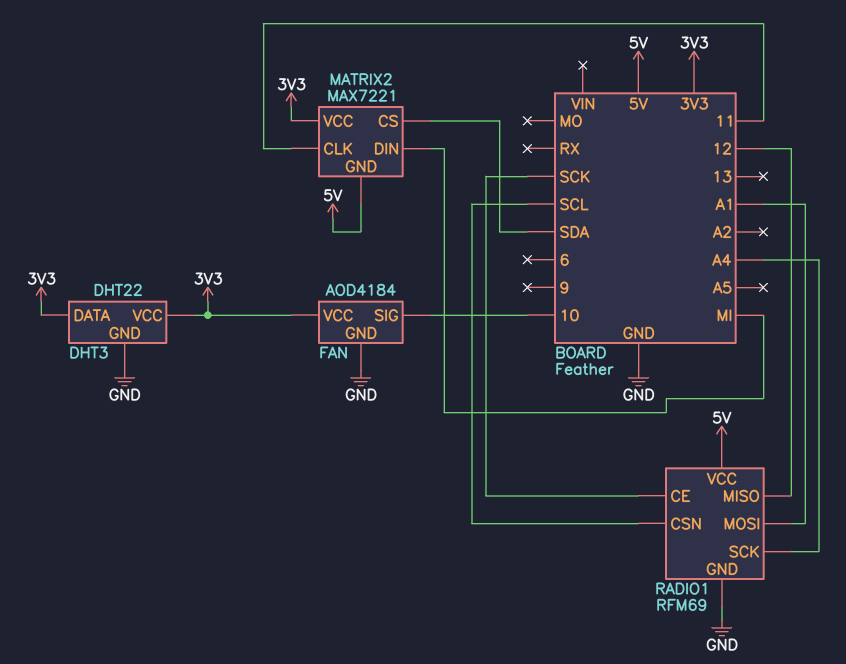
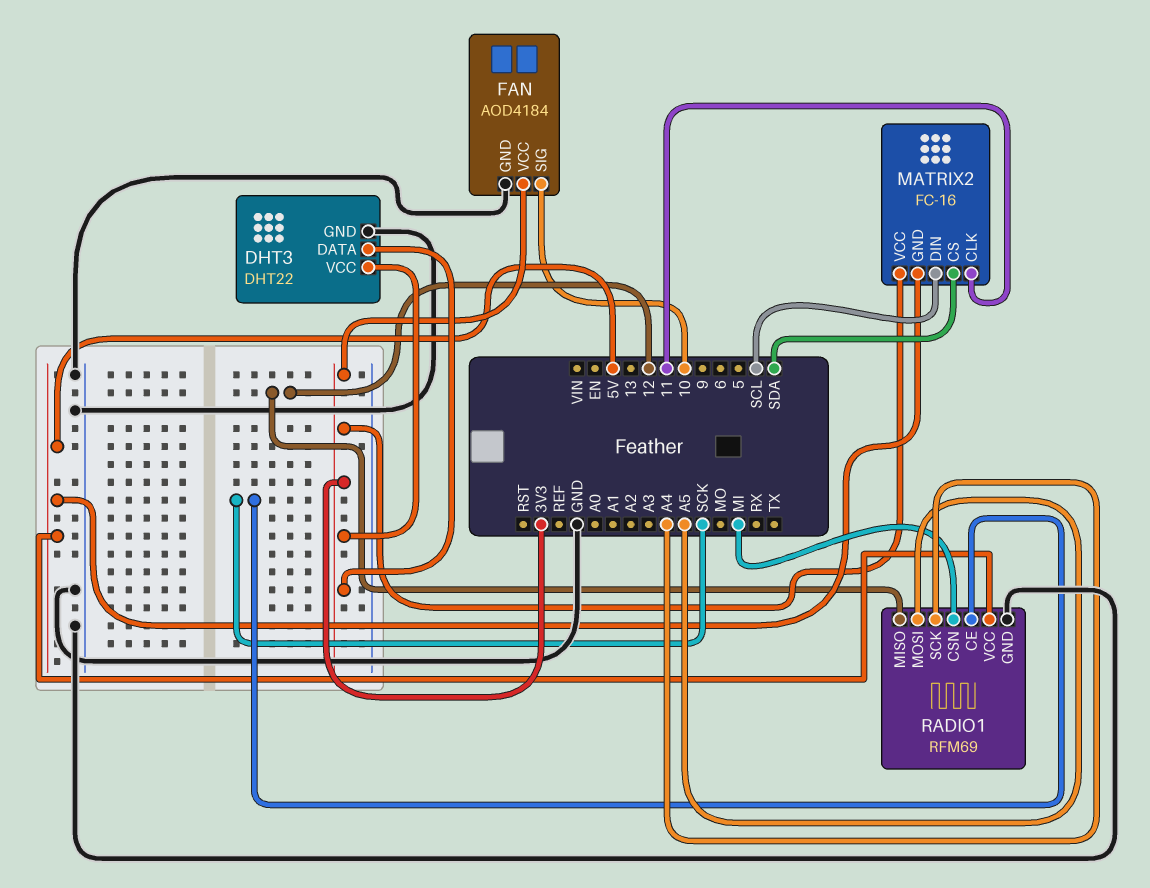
MATRIX2: MAX7221 -> FC-16
MATRIX2 pin DIN: MI -> SCL
RADIO1 pin CSN: SCL -> MI
RADIO1 pin MOSI: A1 -> A5

